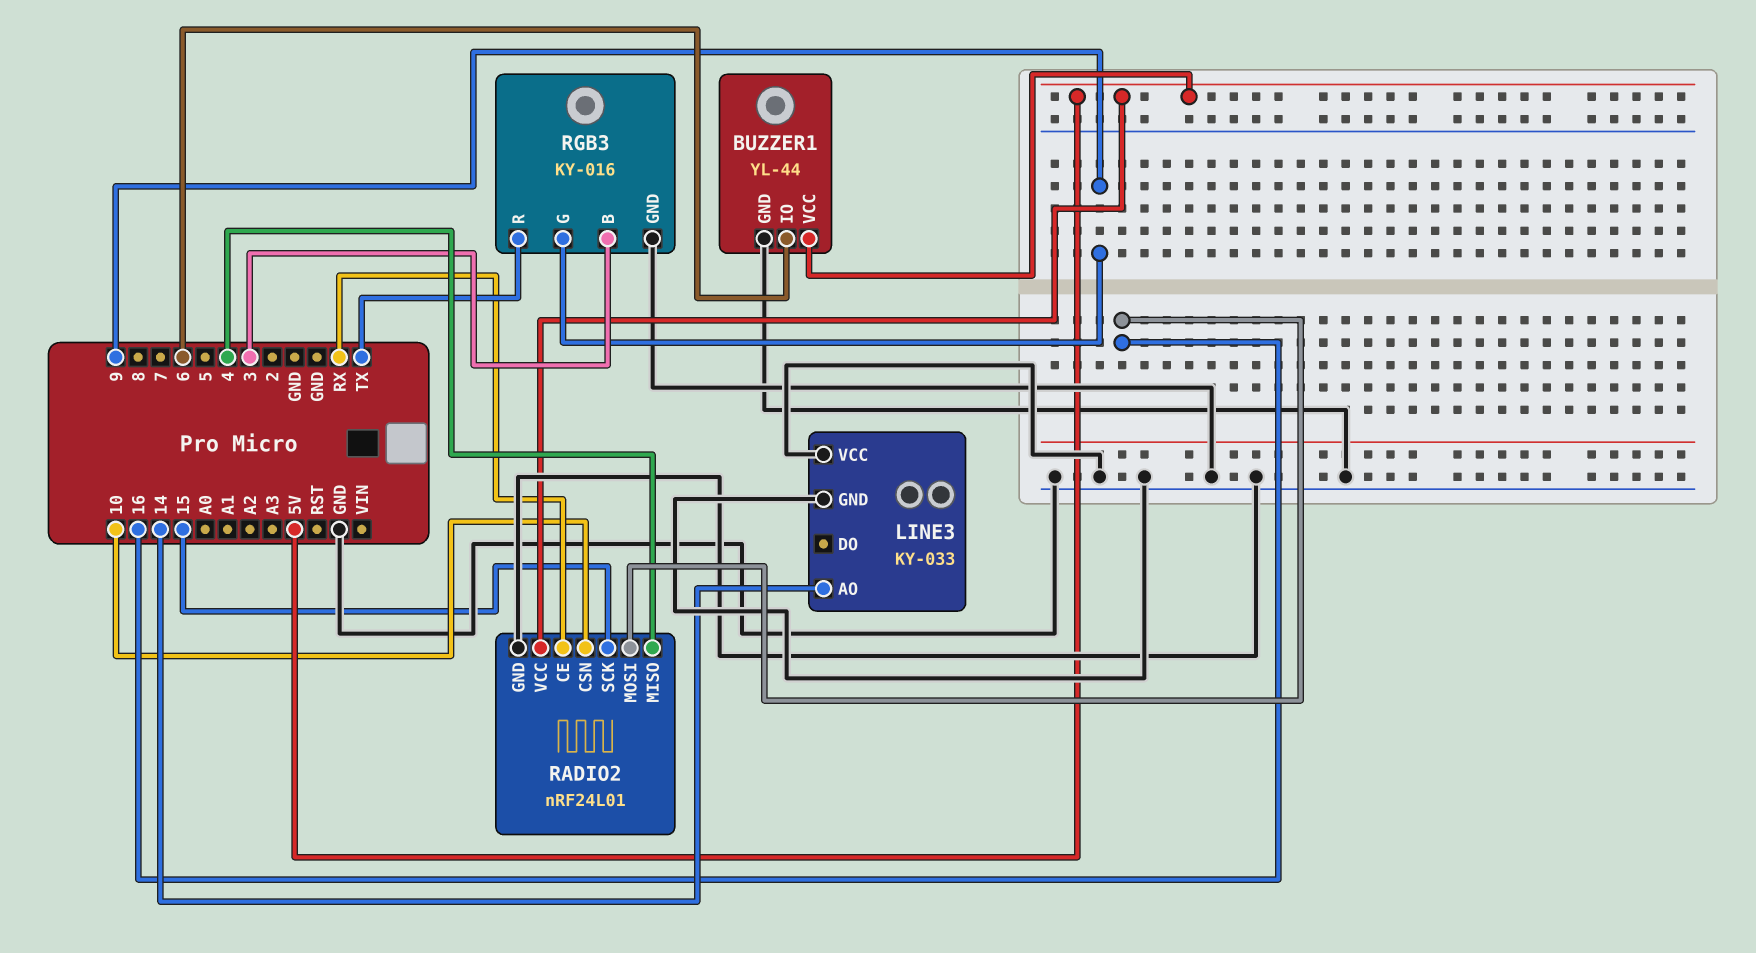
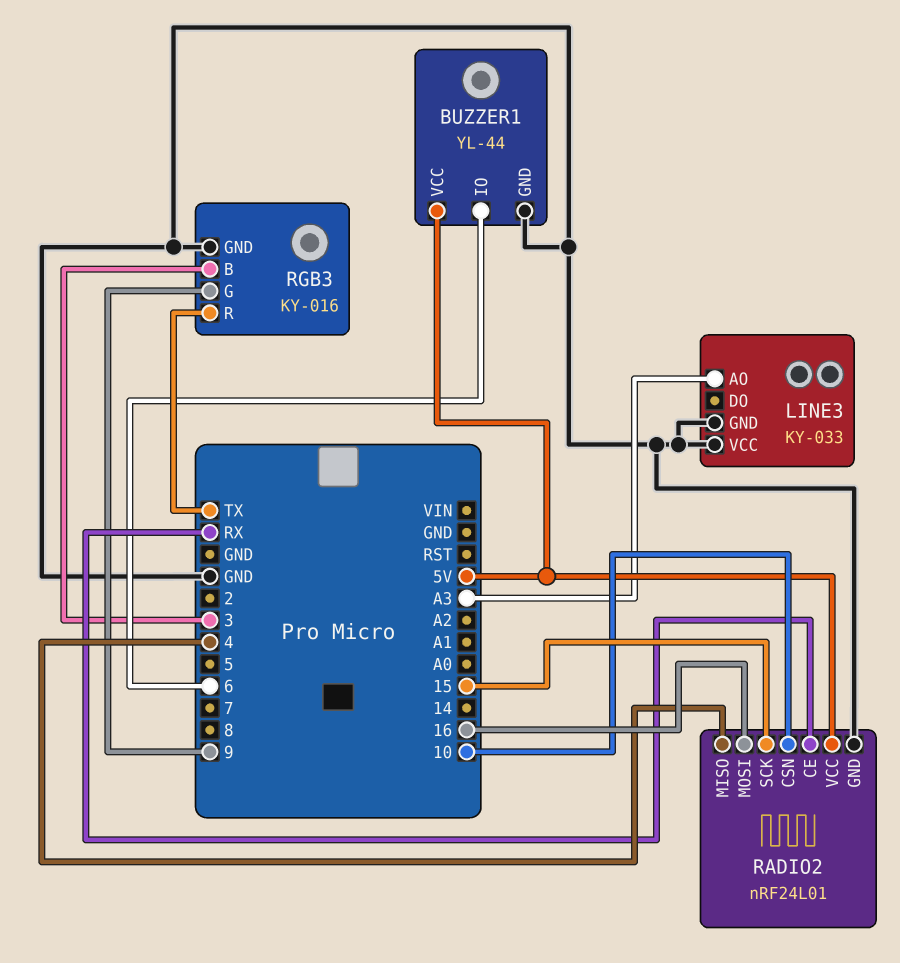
LINE3 pin AO: 14 -> A3

